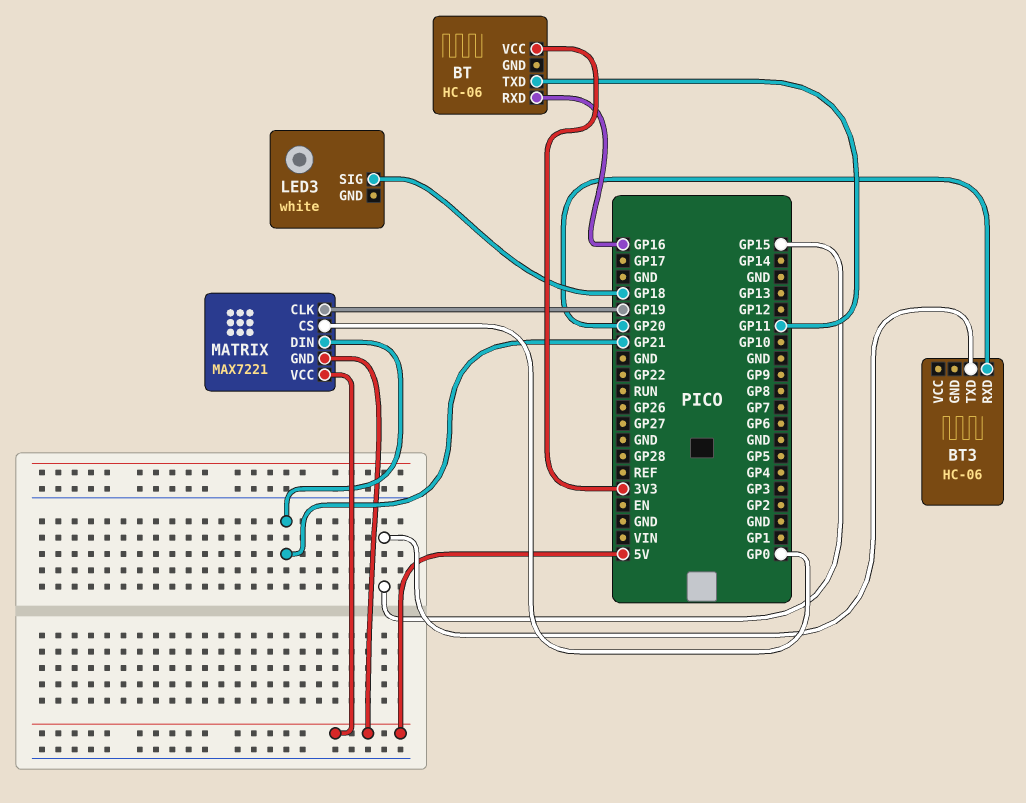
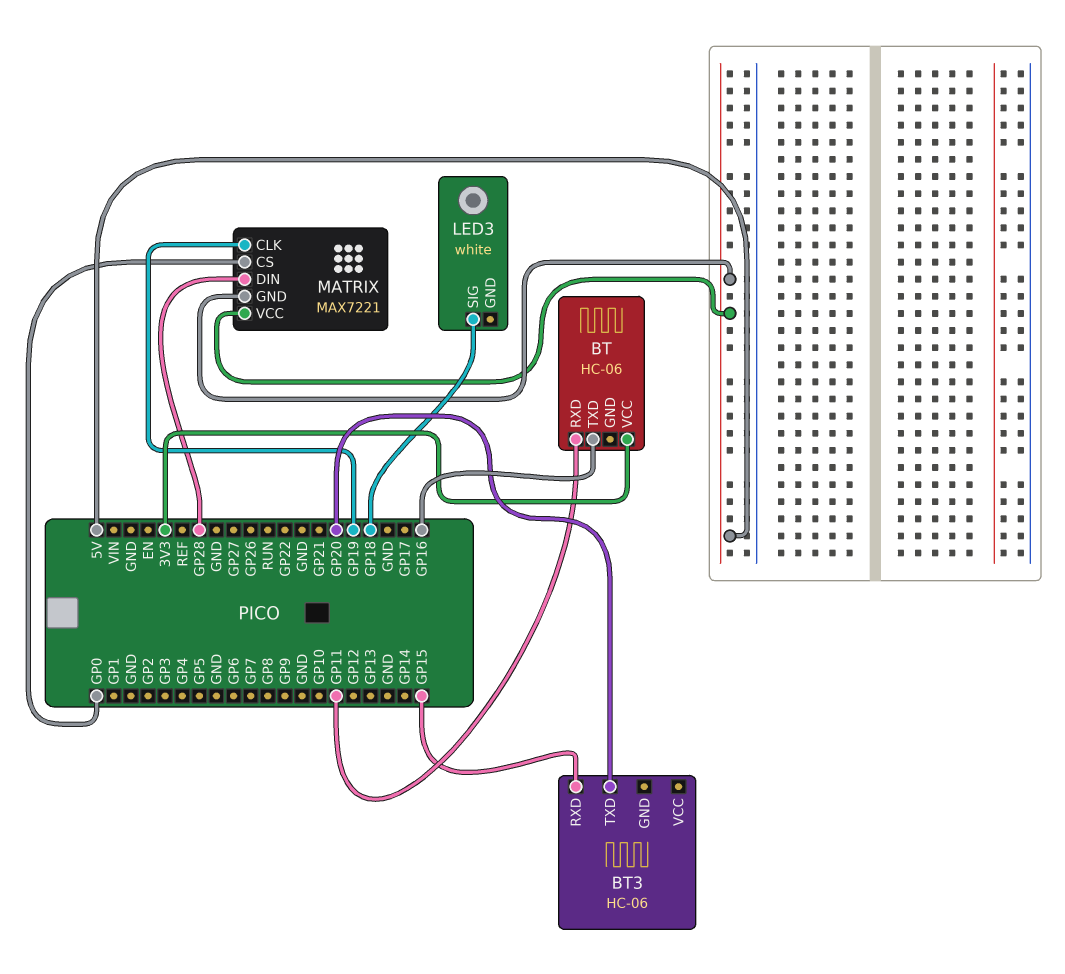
BT pin RXD: GP16 -> GP11
BT pin TXD: GP11 -> GP16
BT3 pin RXD: GP20 -> GP15
BT3 pin TXD: GP15 -> GP20
MATRIX pin DIN: GP21 -> GP28

